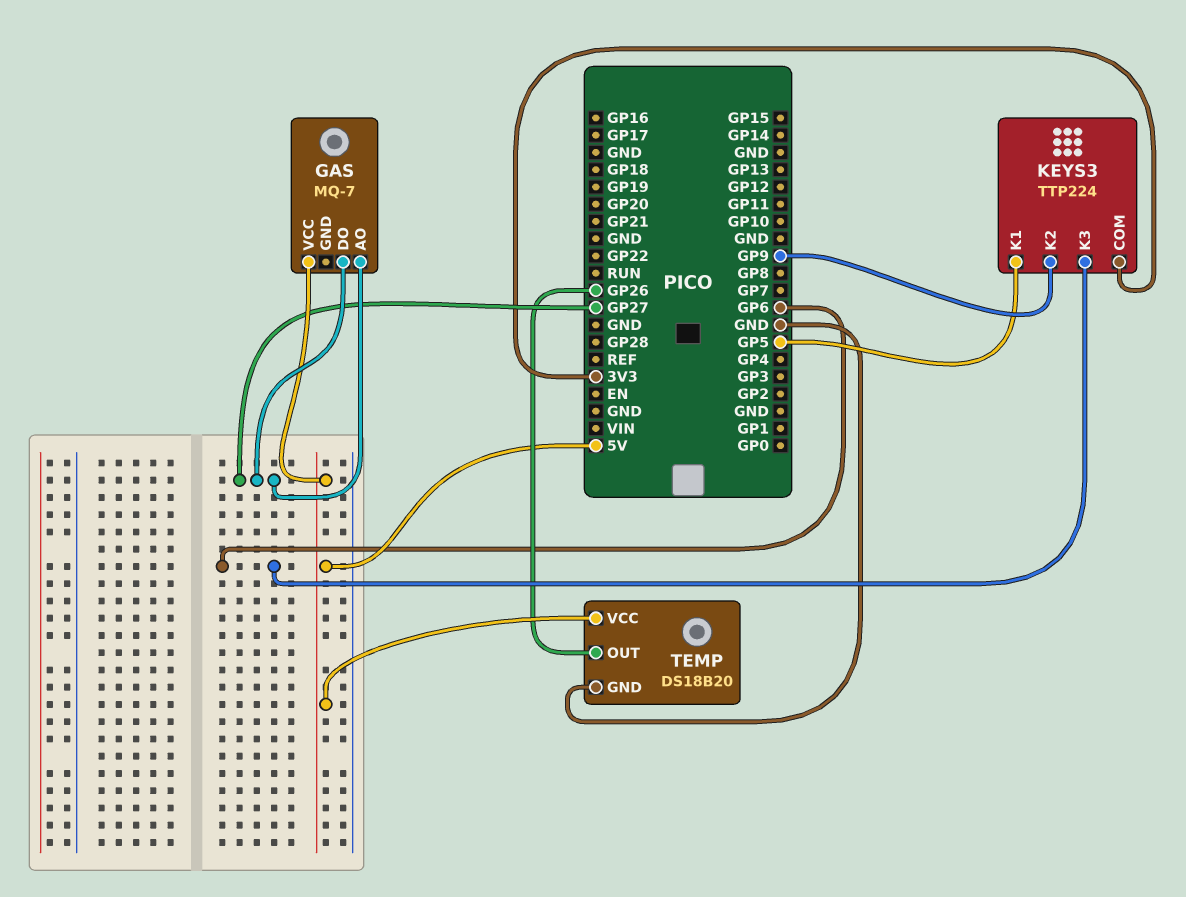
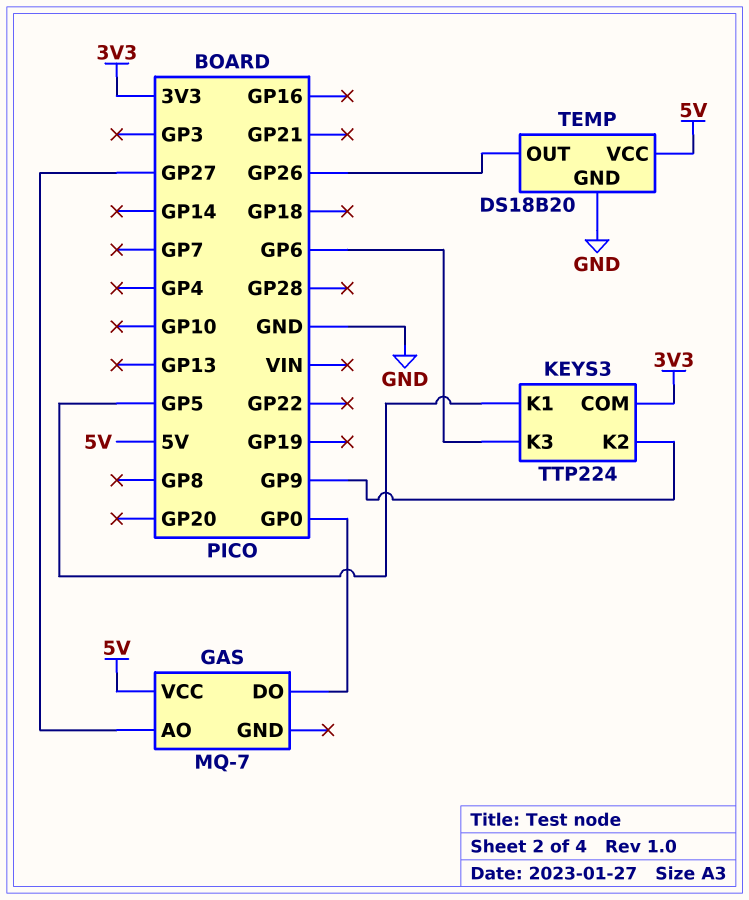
GAS pin DO: GP27 -> GP0

